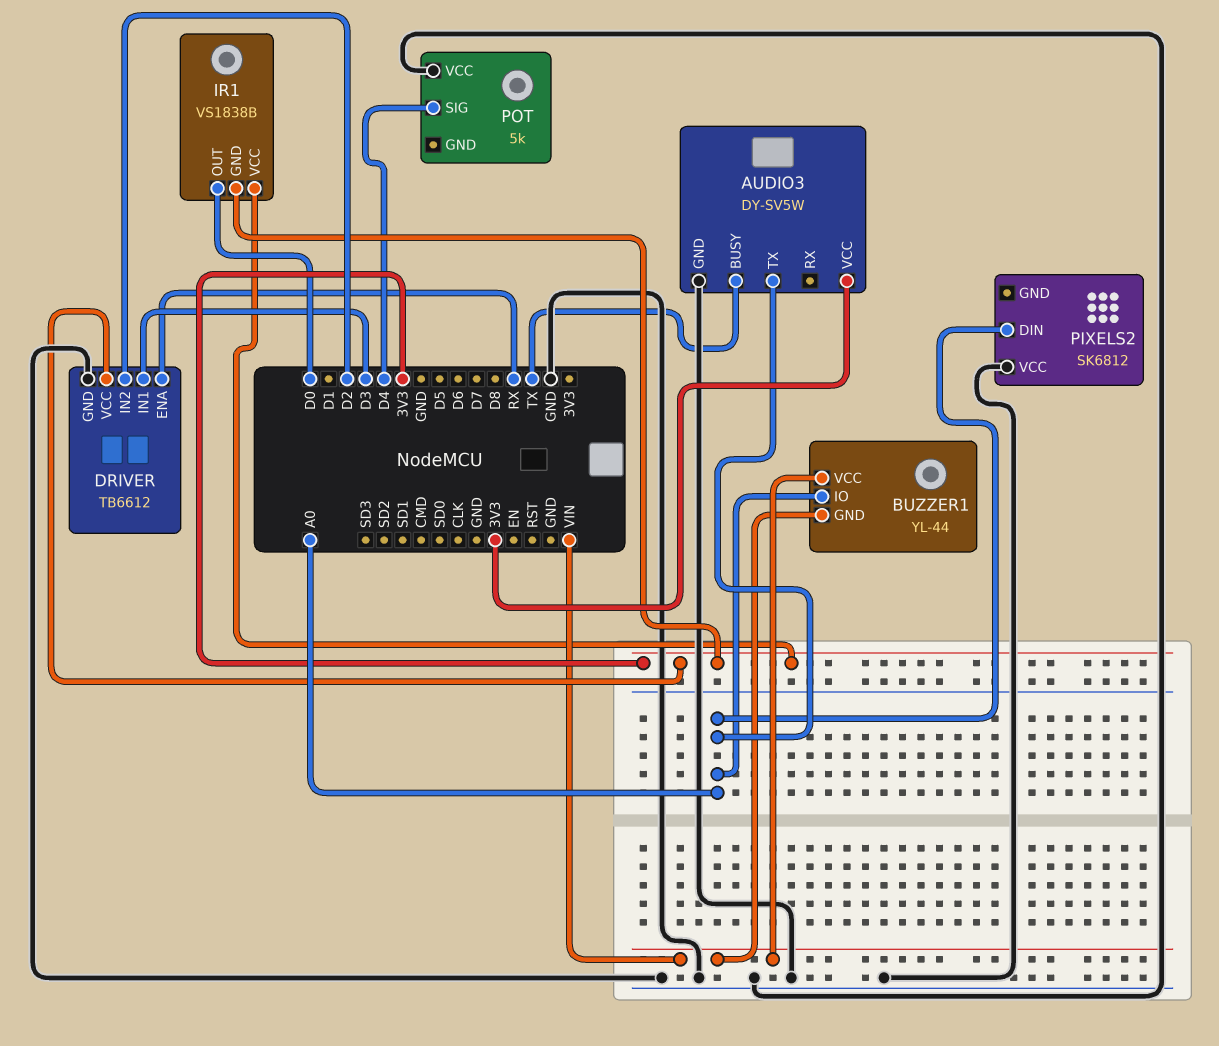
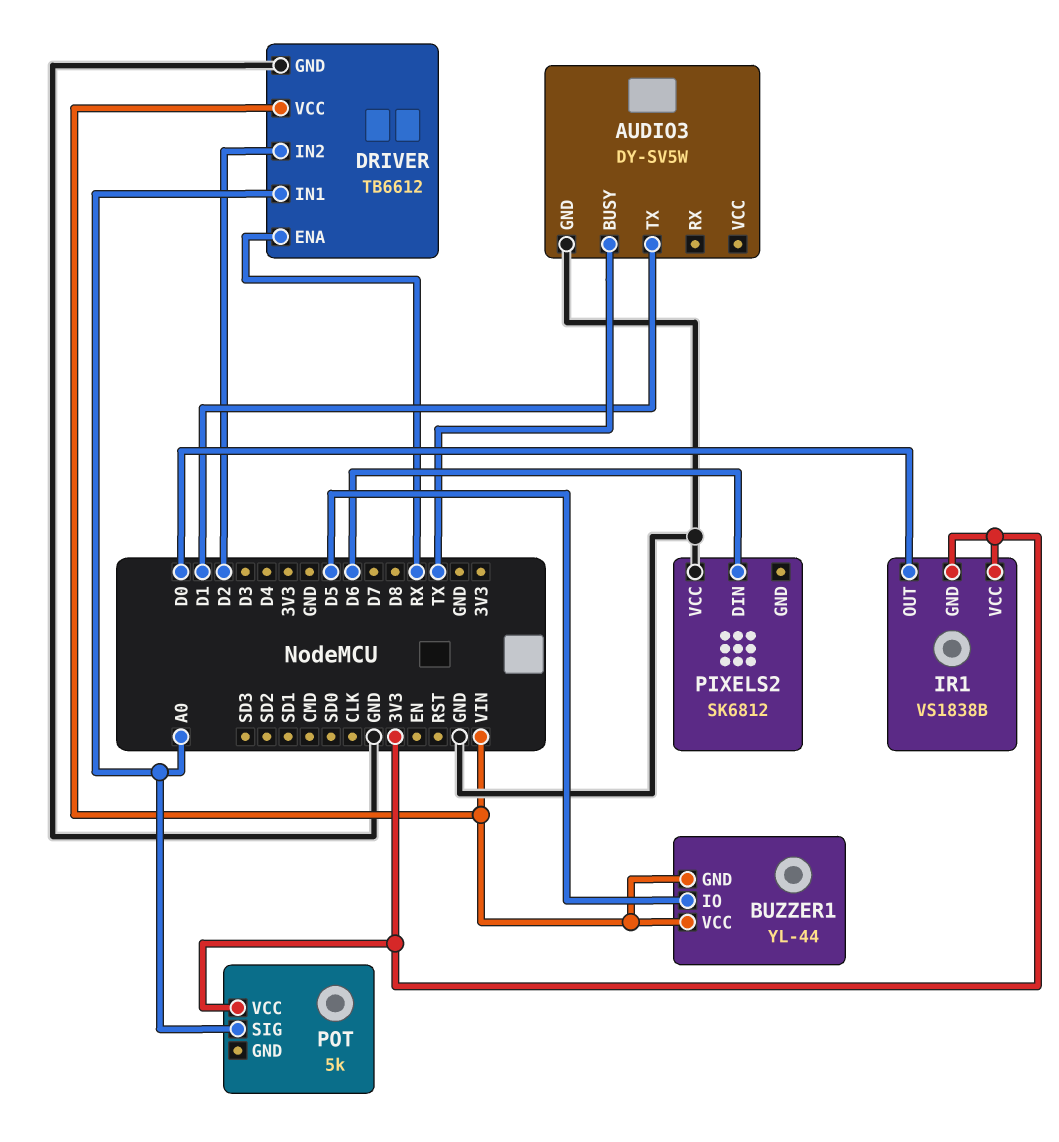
AUDIO3 pin TX: A0 -> D1
AUDIO3 pin VCC: 3V3 -> none
BUZZER1 pin IO: A0 -> D5
DRIVER pin IN1: D3 -> A0
DRIVER pin VCC: 3V3 -> VIN
PIXELS2 pin DIN: A0 -> D6
POT pin SIG: D4 -> A0
POT pin VCC: GND -> 3V3

